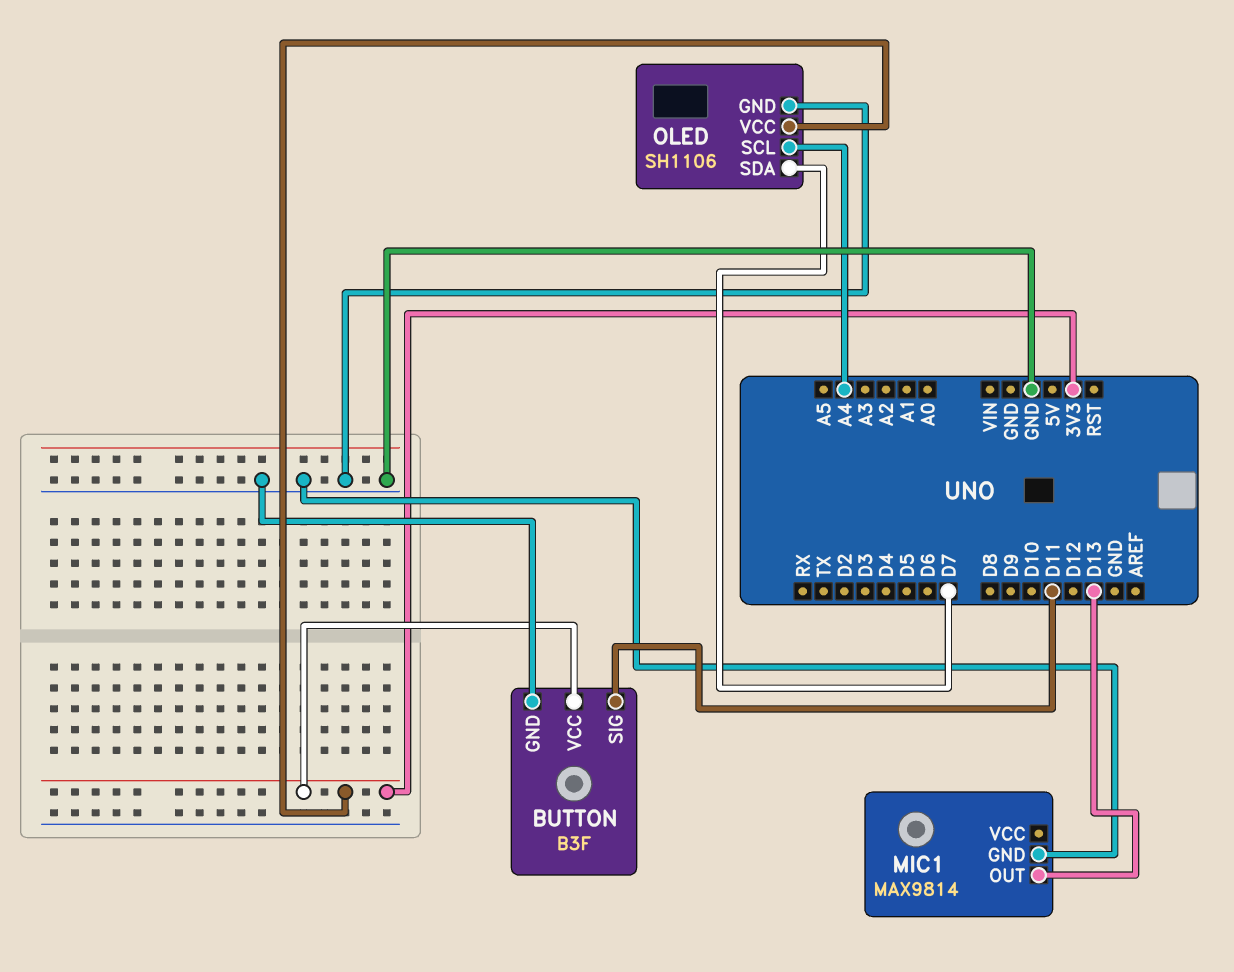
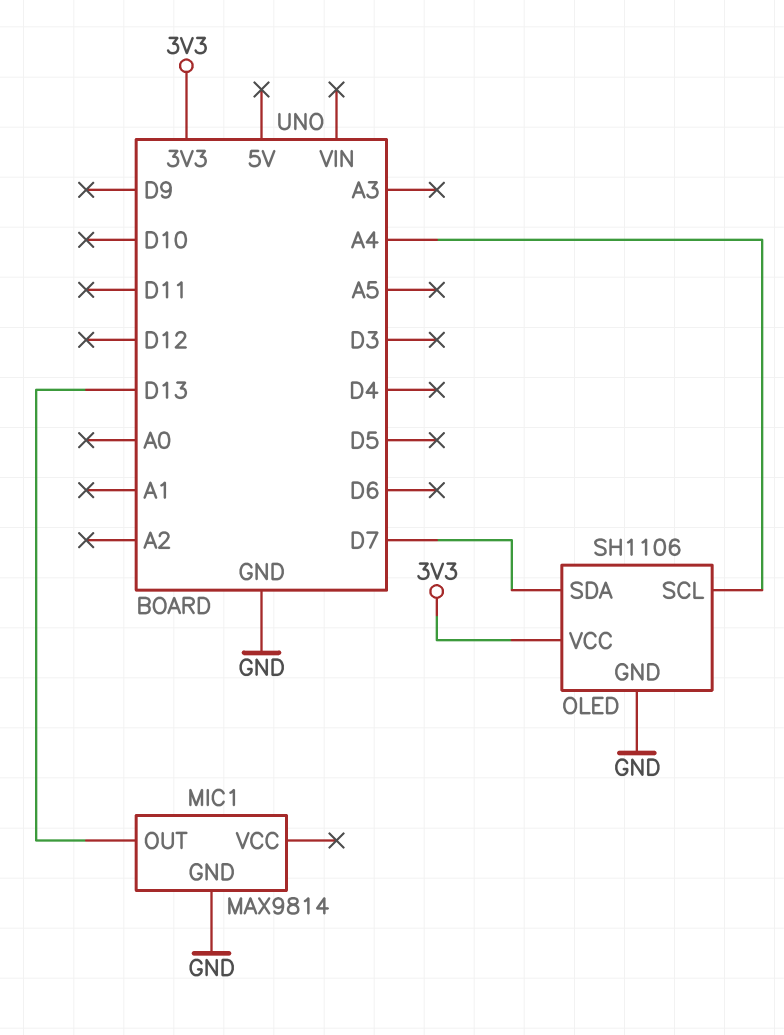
BUTTON: B3F -> none
BUTTON pin GND: GND -> none
BUTTON pin SIG: D11 -> none
BUTTON pin VCC: 3V3 -> none

